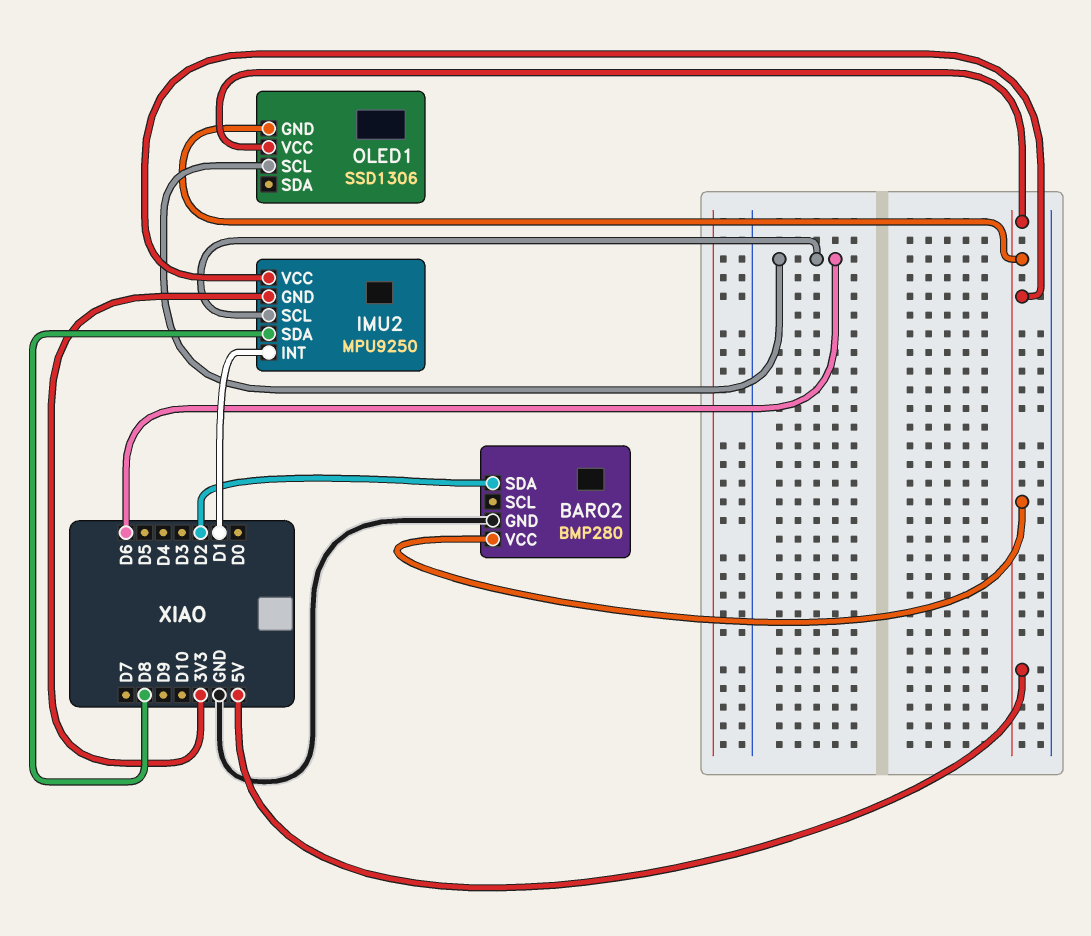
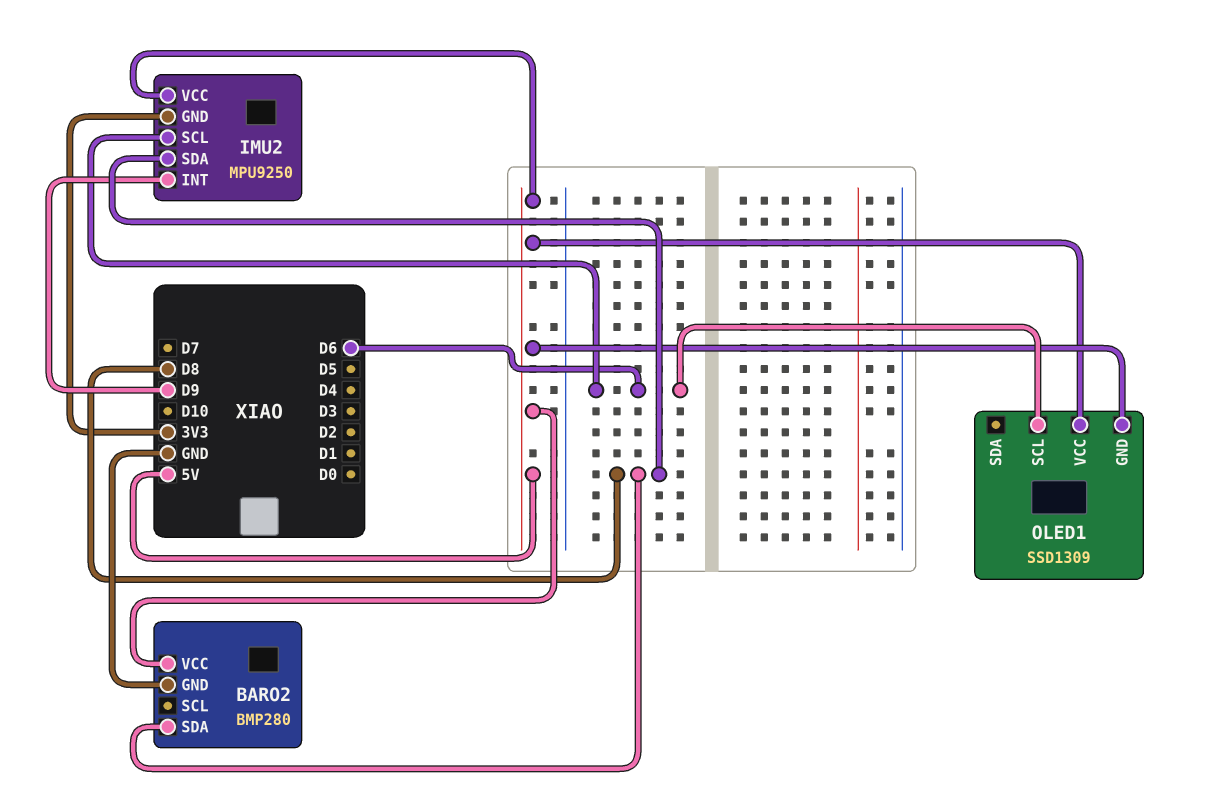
BARO2 pin SDA: D2 -> D8
IMU2 pin INT: D1 -> D9
OLED1: SSD1306 -> SSD1309

